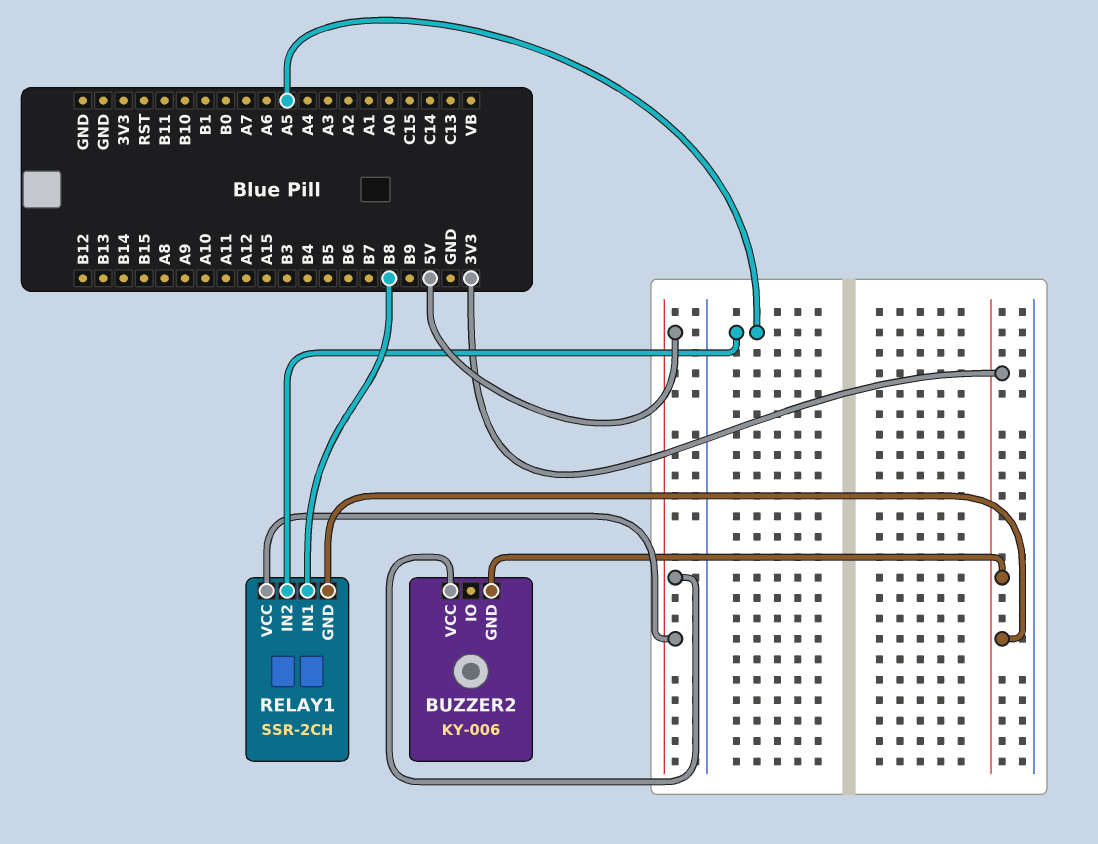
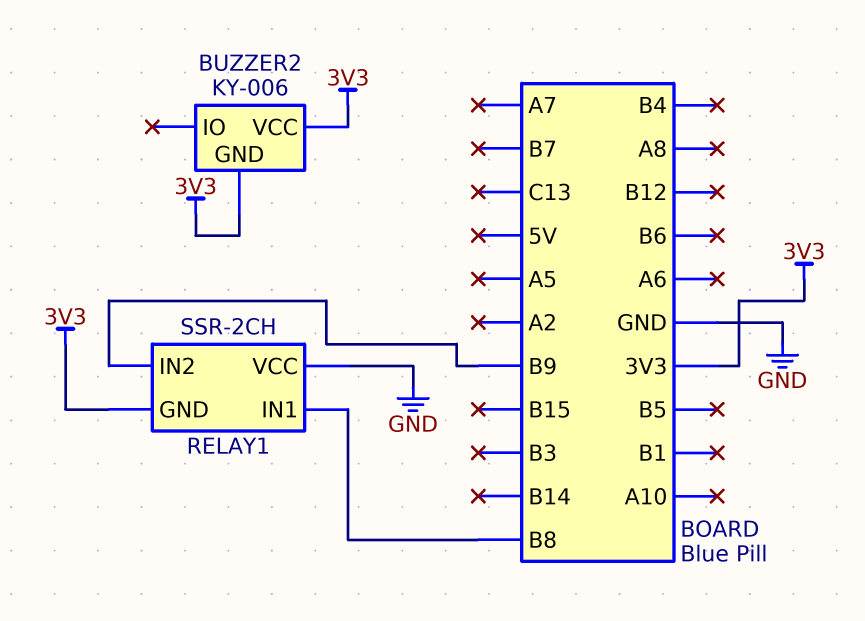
BUZZER2 pin VCC: 5V -> 3V3
RELAY1 pin IN2: A5 -> B9
RELAY1 pin VCC: 5V -> GND

